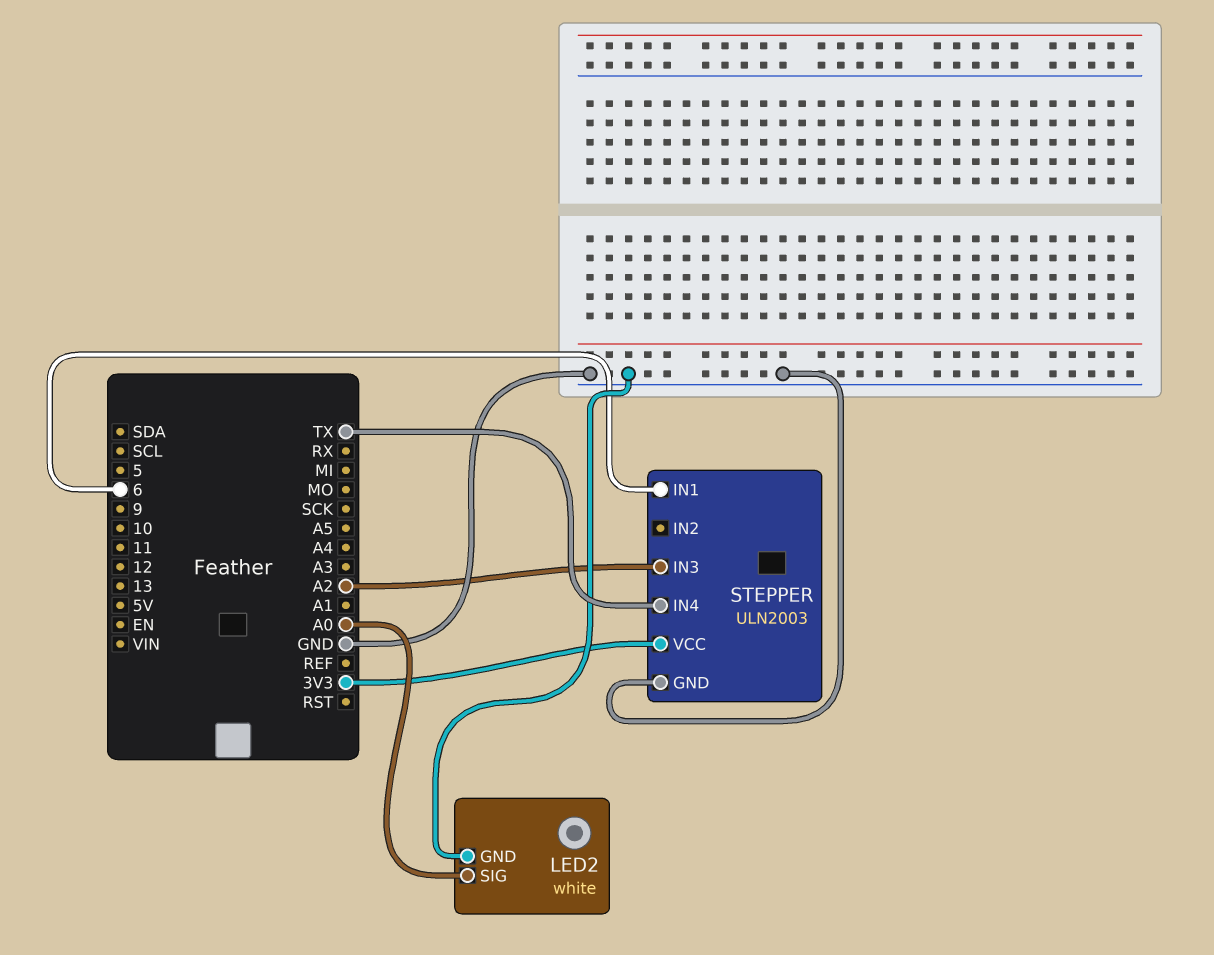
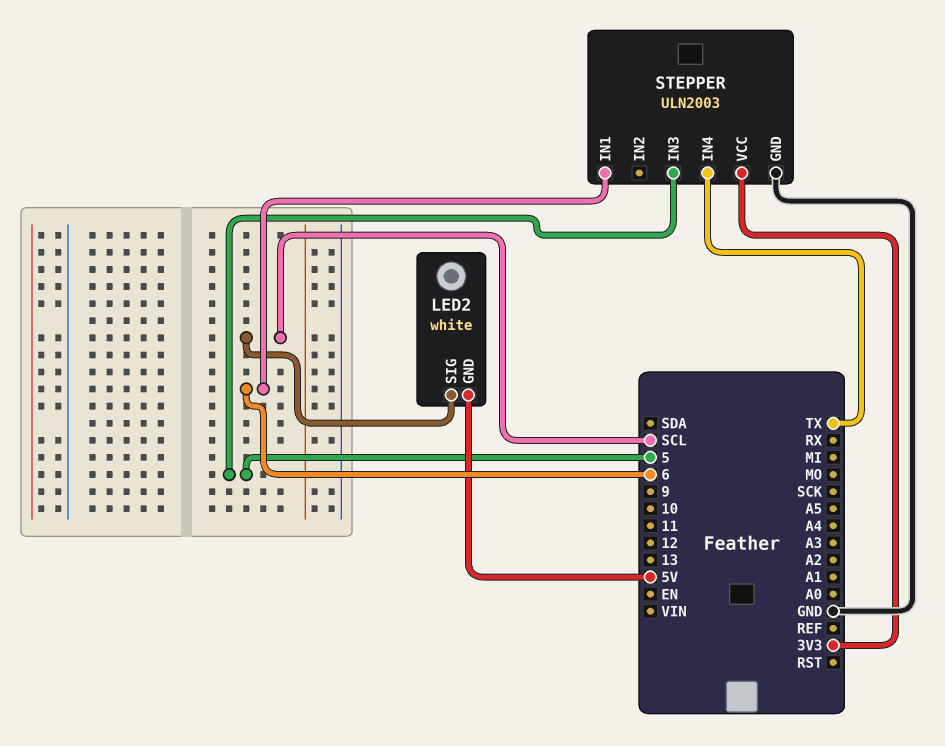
LED2 pin GND: GND -> 5V
LED2 pin SIG: A0 -> SCL
STEPPER pin IN3: A2 -> 5

